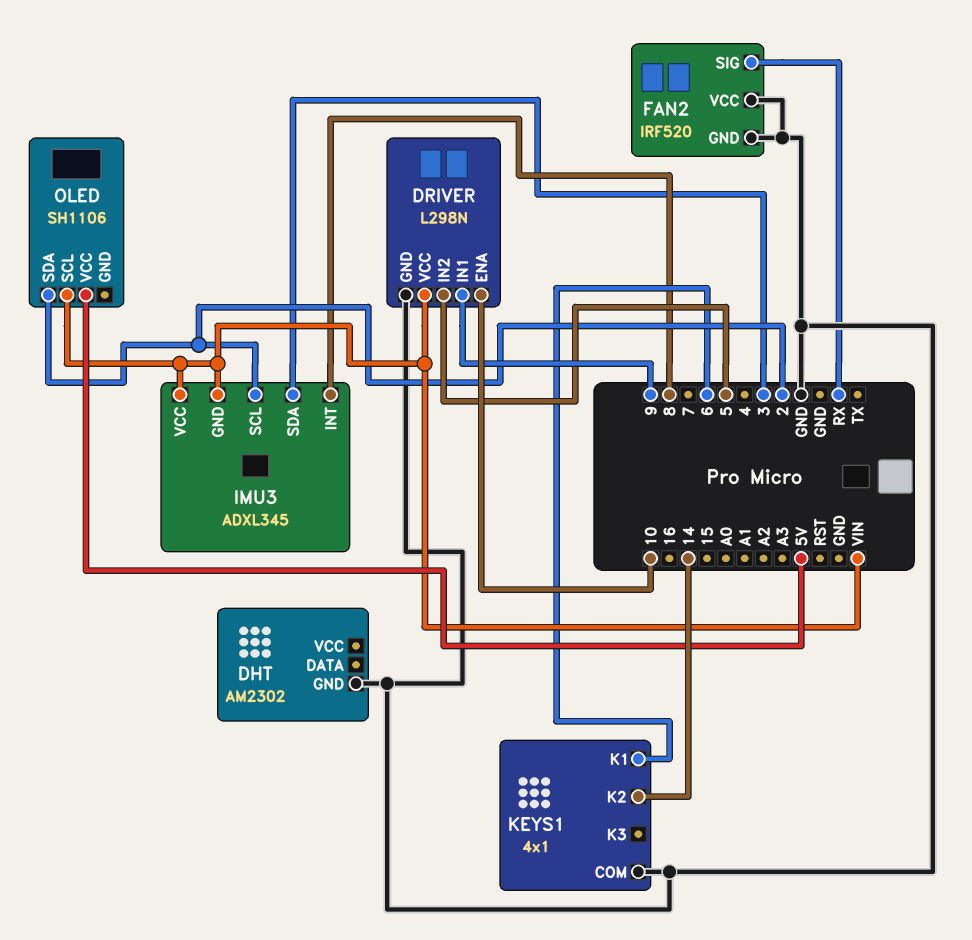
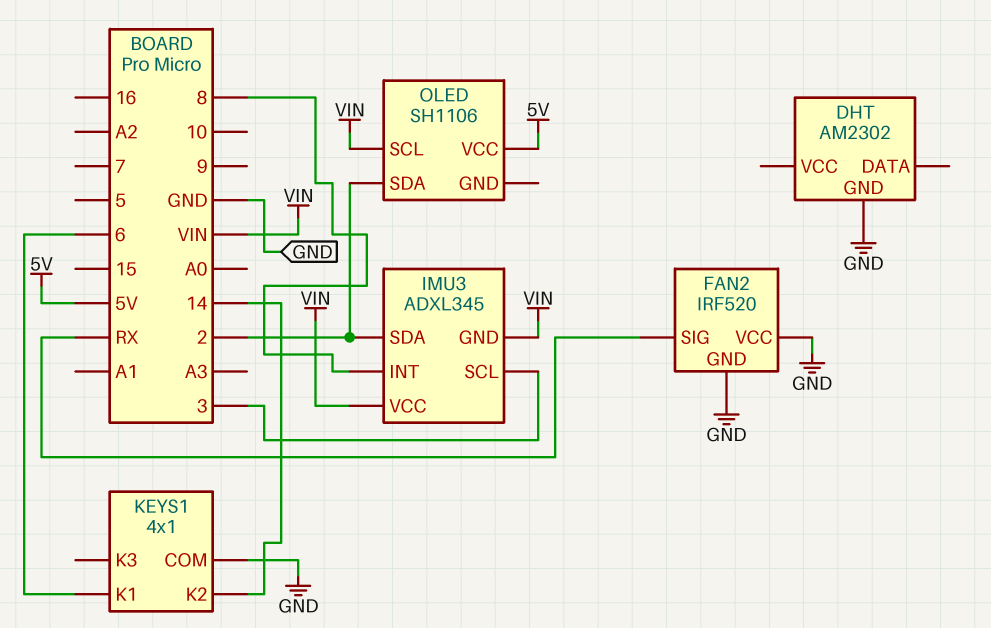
DRIVER: L298N -> none
DRIVER pin ENA: 10 -> none
DRIVER pin GND: GND -> none
DRIVER pin IN1: 9 -> none
DRIVER pin IN2: 5 -> none
DRIVER pin VCC: VIN -> none
IMU3 pin SCL: 2 -> 3
IMU3 pin SDA: 3 -> 2

